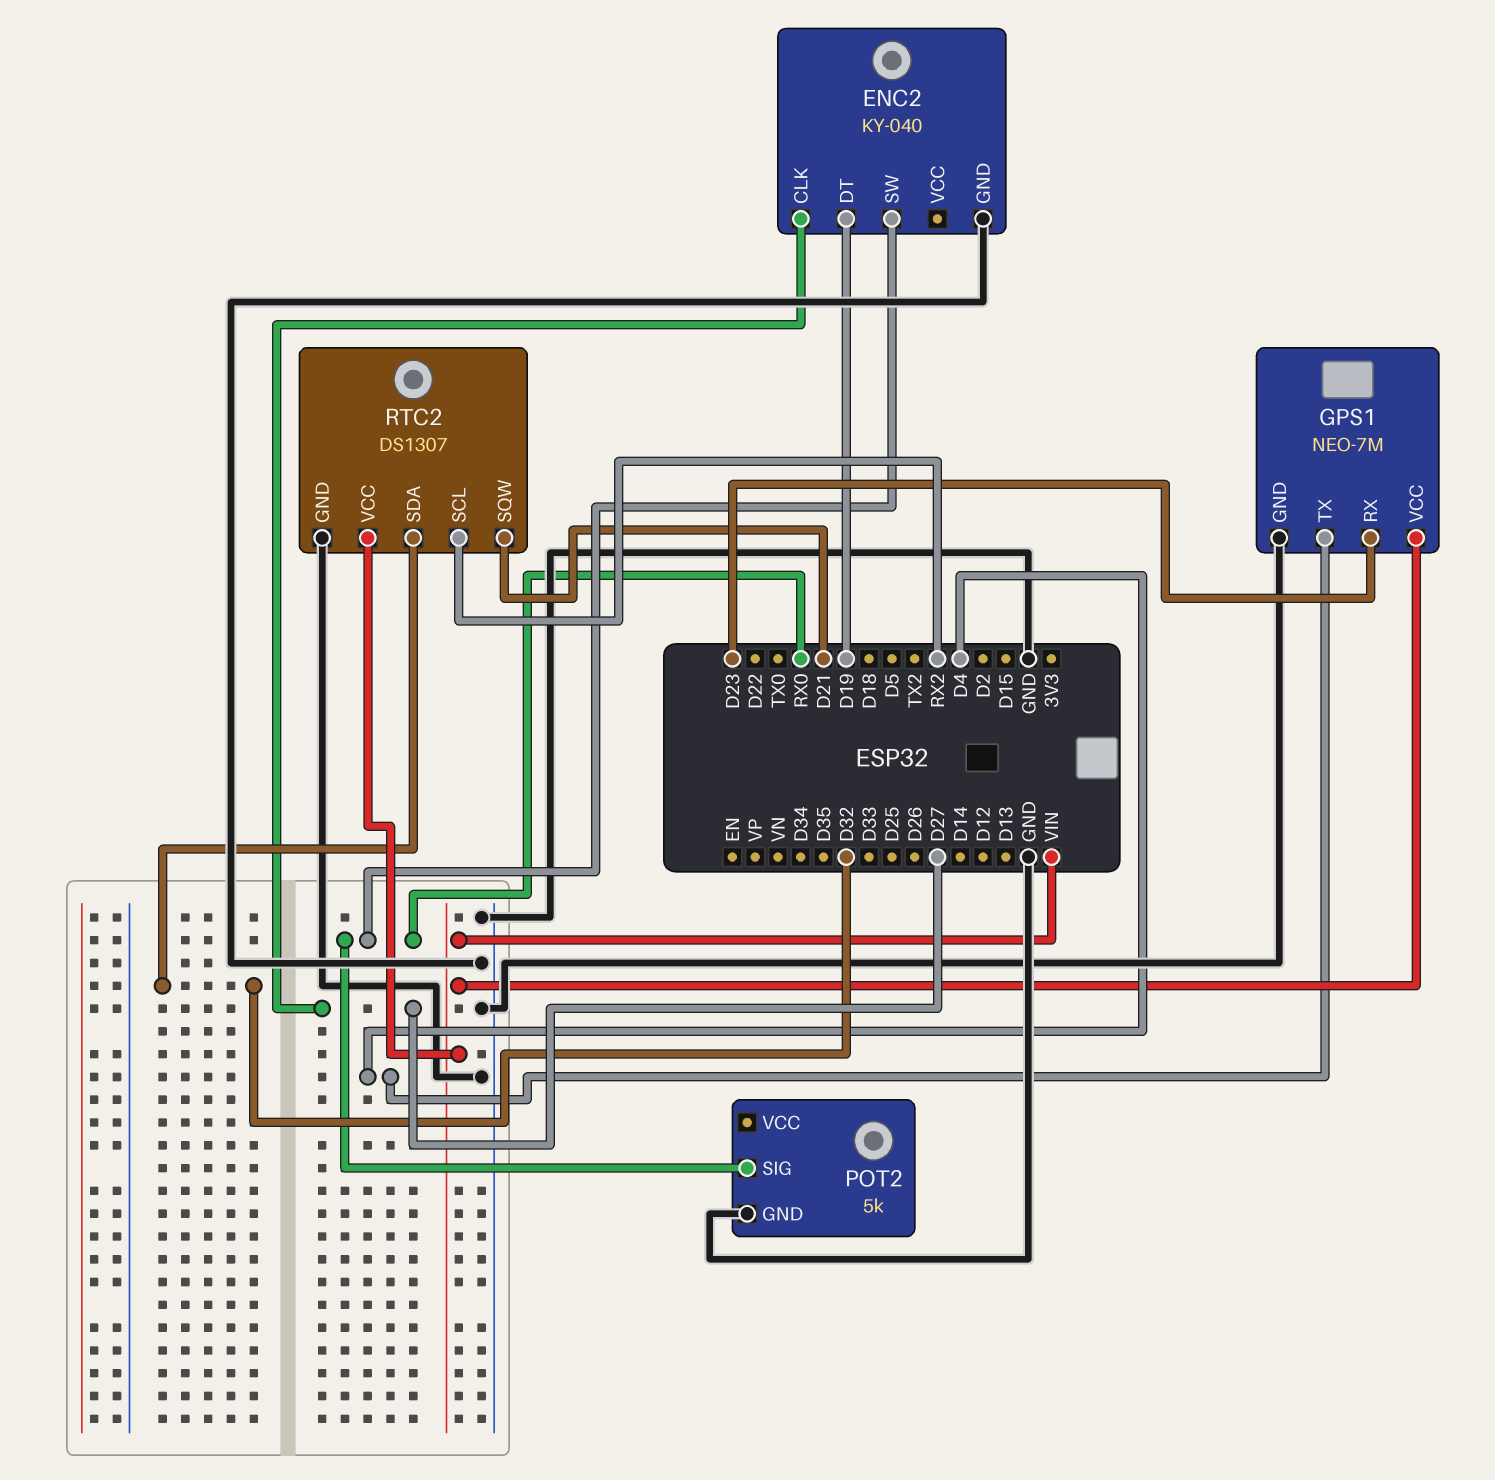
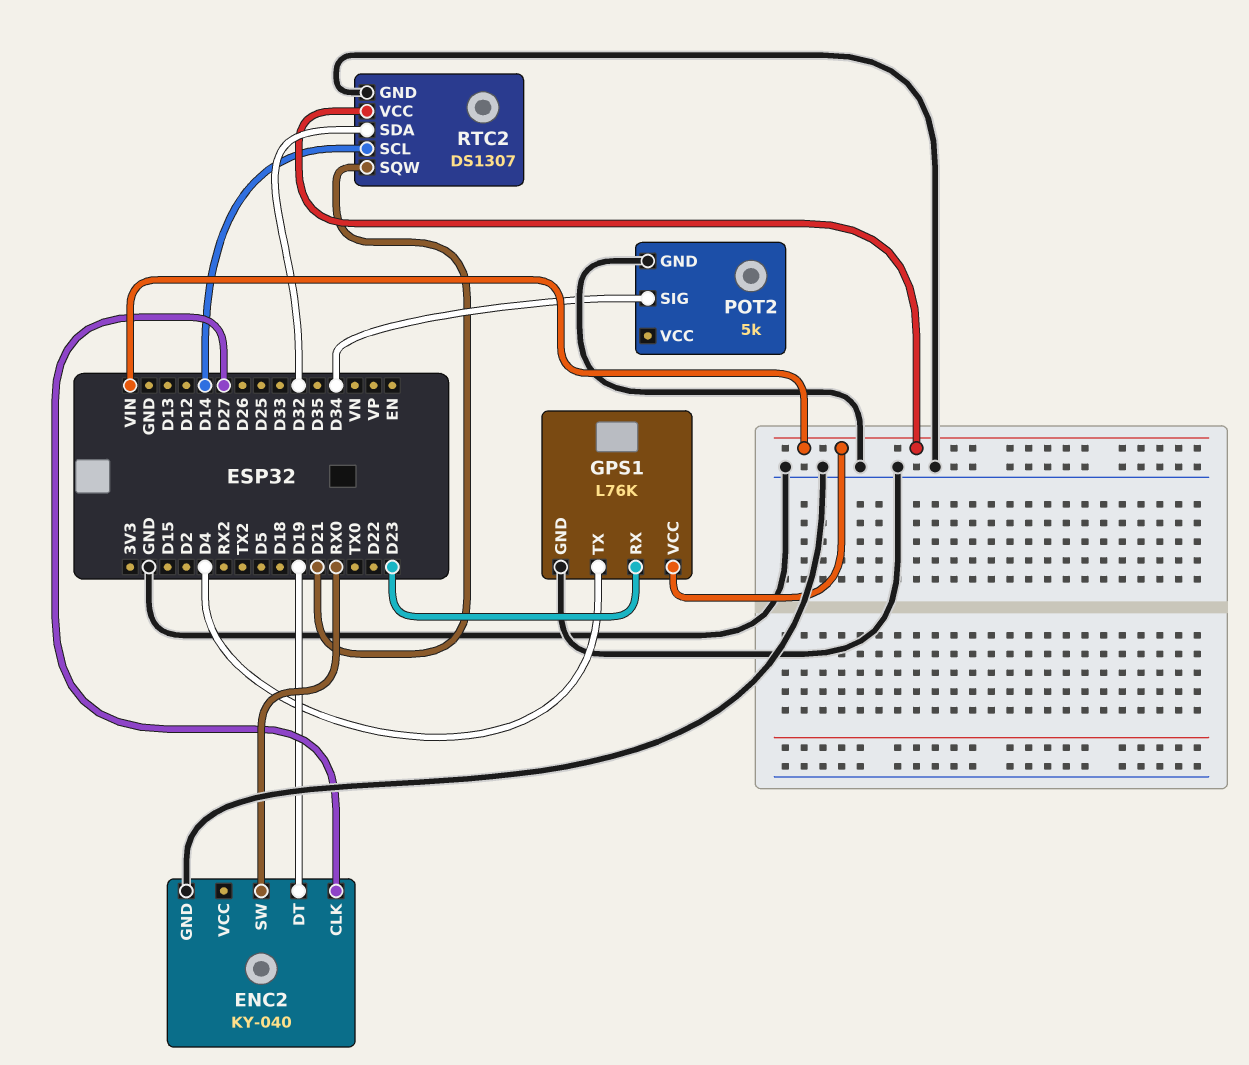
GPS1: NEO-7M -> L76K
POT2 pin SIG: RX0 -> D34
RTC2 pin SCL: RX2 -> D14

